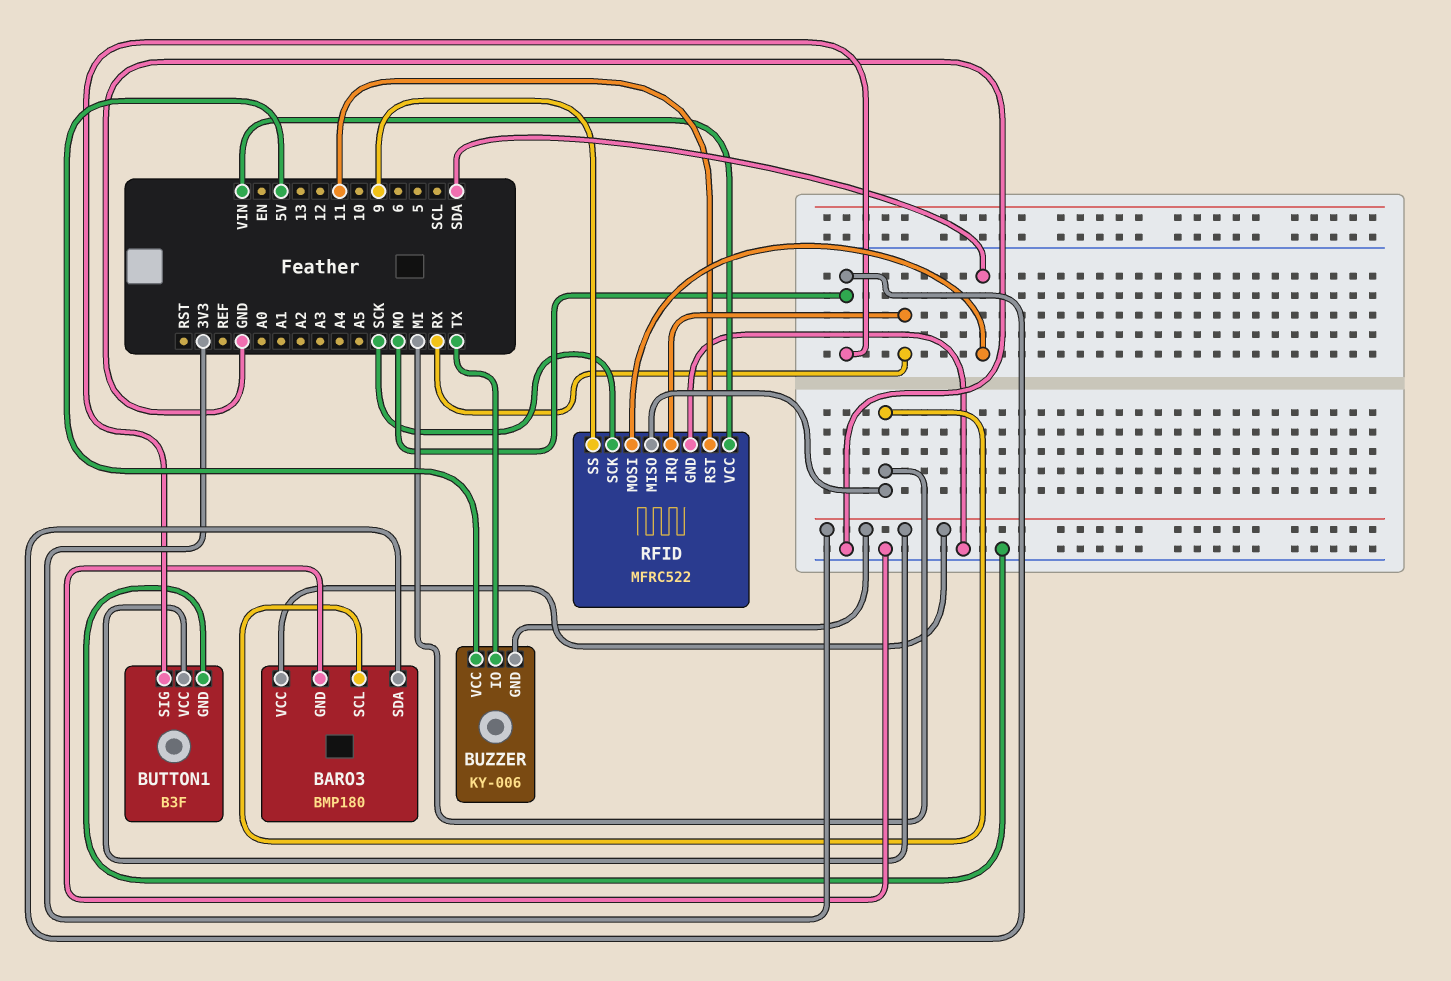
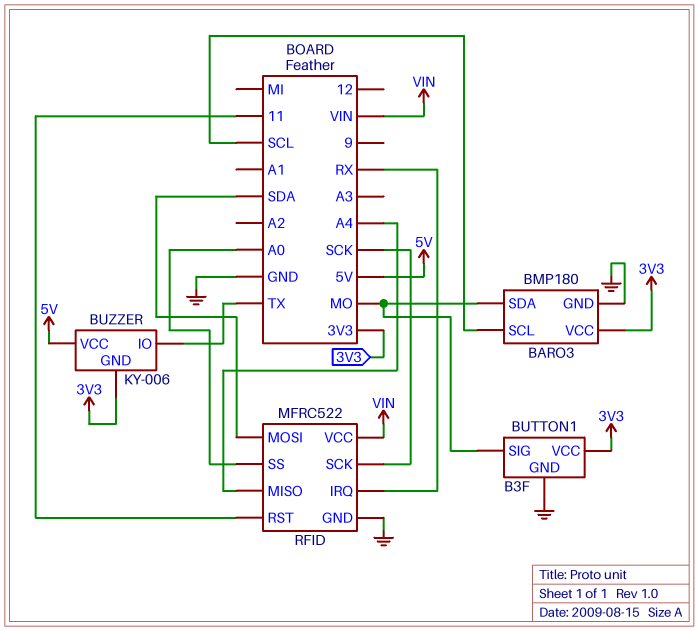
BARO3 pin SCL: MI -> SCL
RFID pin MISO: MI -> A4
RFID pin SS: 9 -> A0

